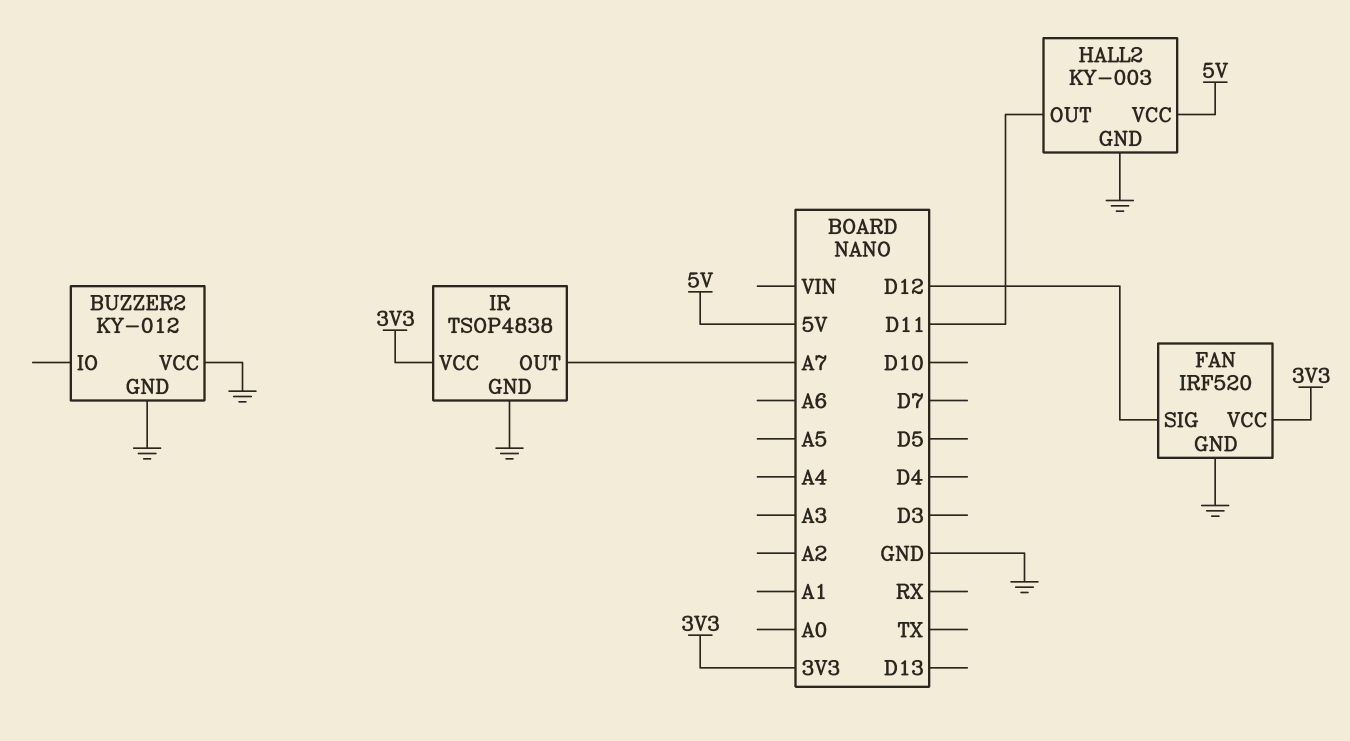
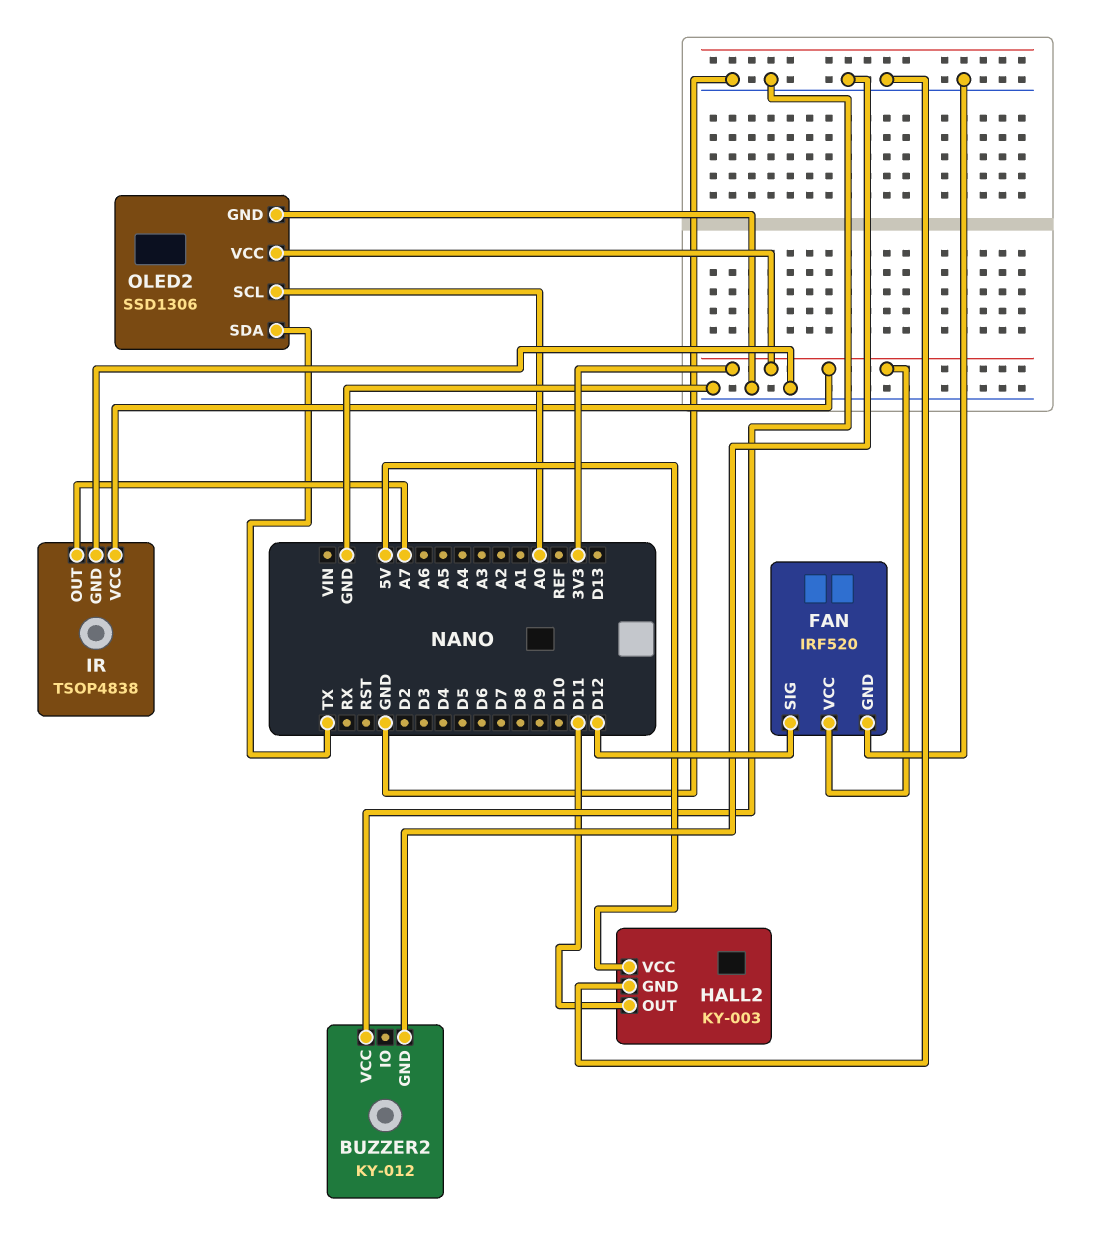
OLED2: none -> SSD1306
OLED2 pin GND: none -> GND
OLED2 pin SCL: none -> A0
OLED2 pin SDA: none -> TX
OLED2 pin VCC: none -> 3V3

